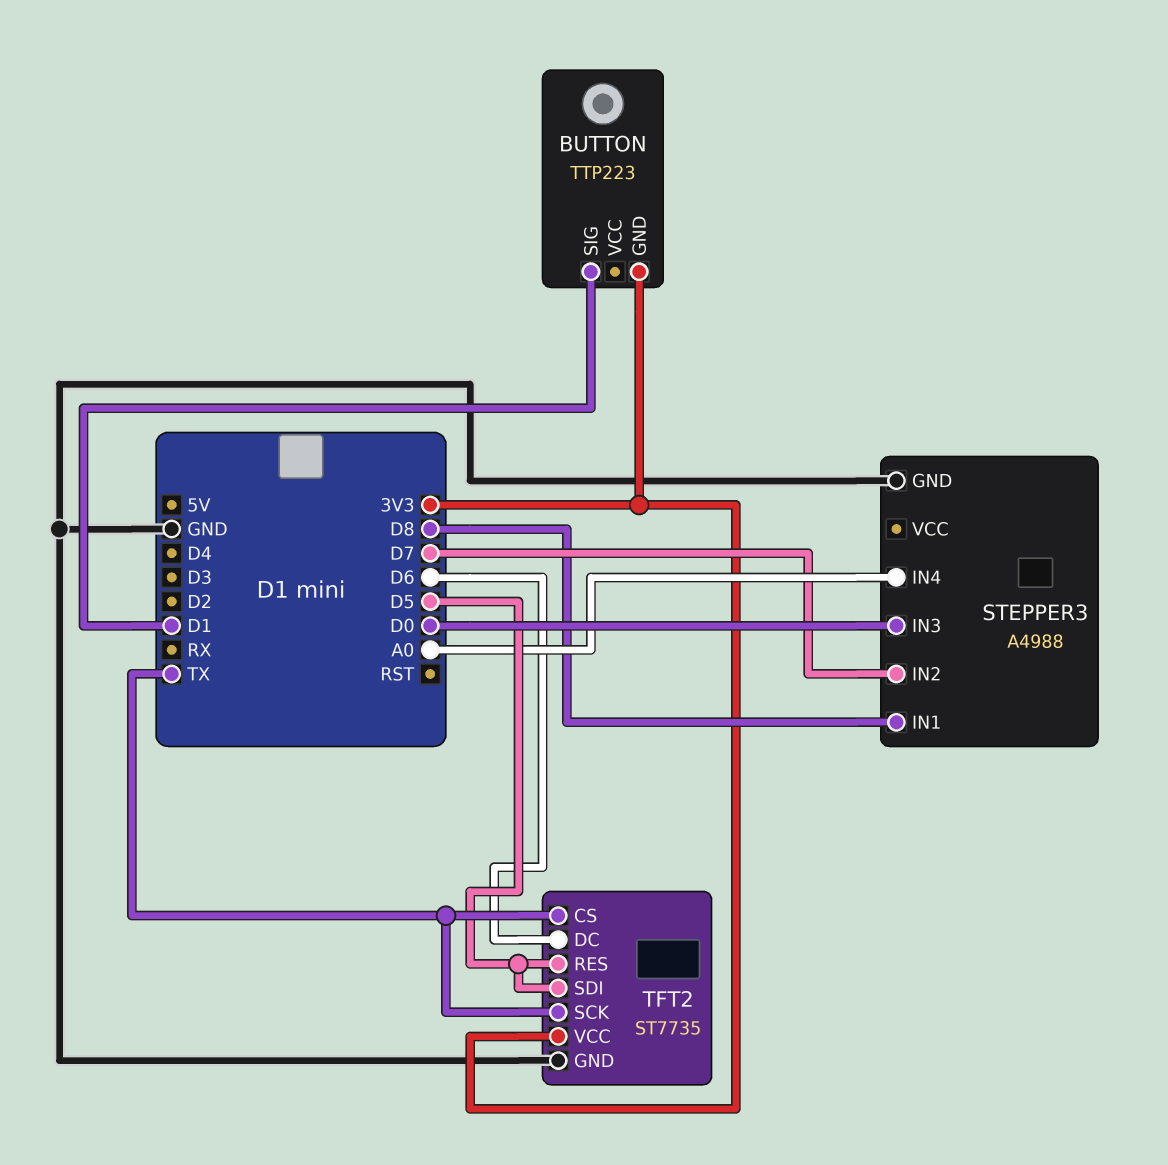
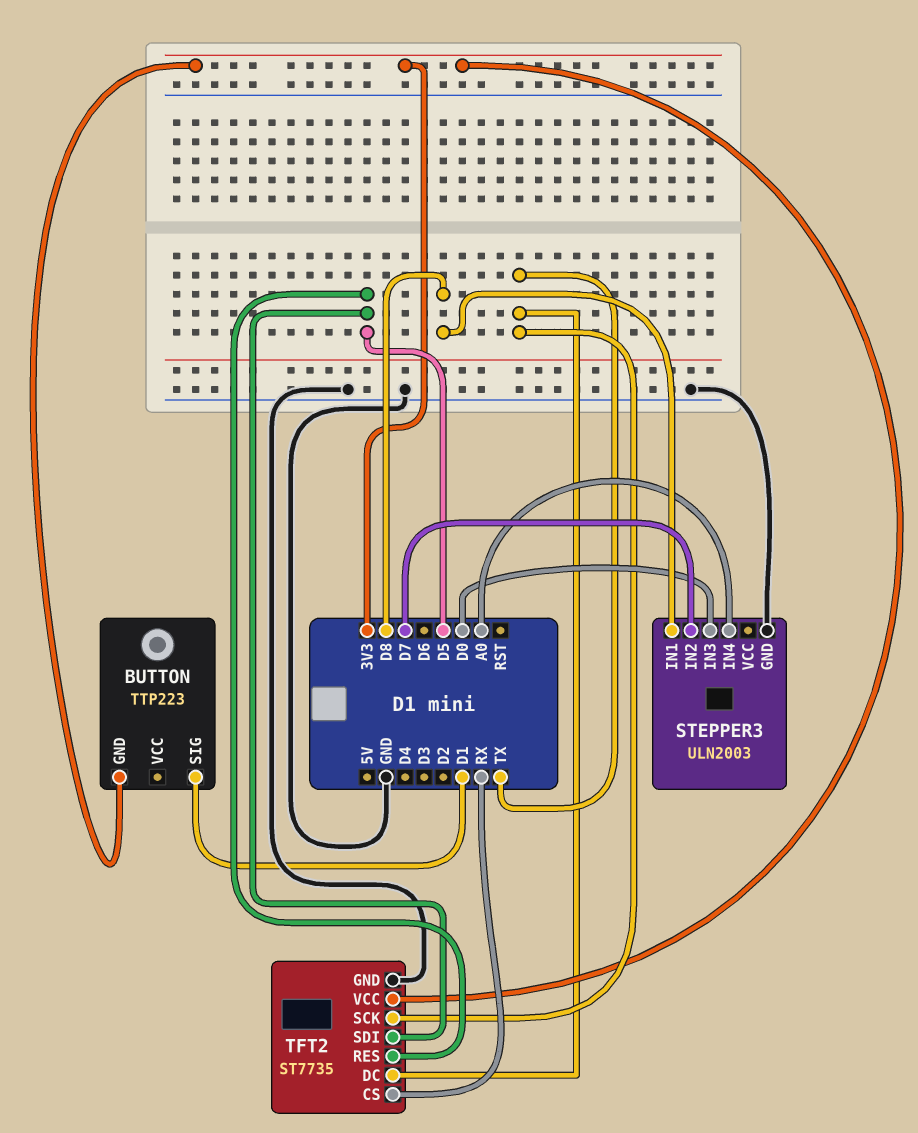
STEPPER3: A4988 -> ULN2003
TFT2 pin CS: TX -> RX
TFT2 pin DC: D6 -> TX

